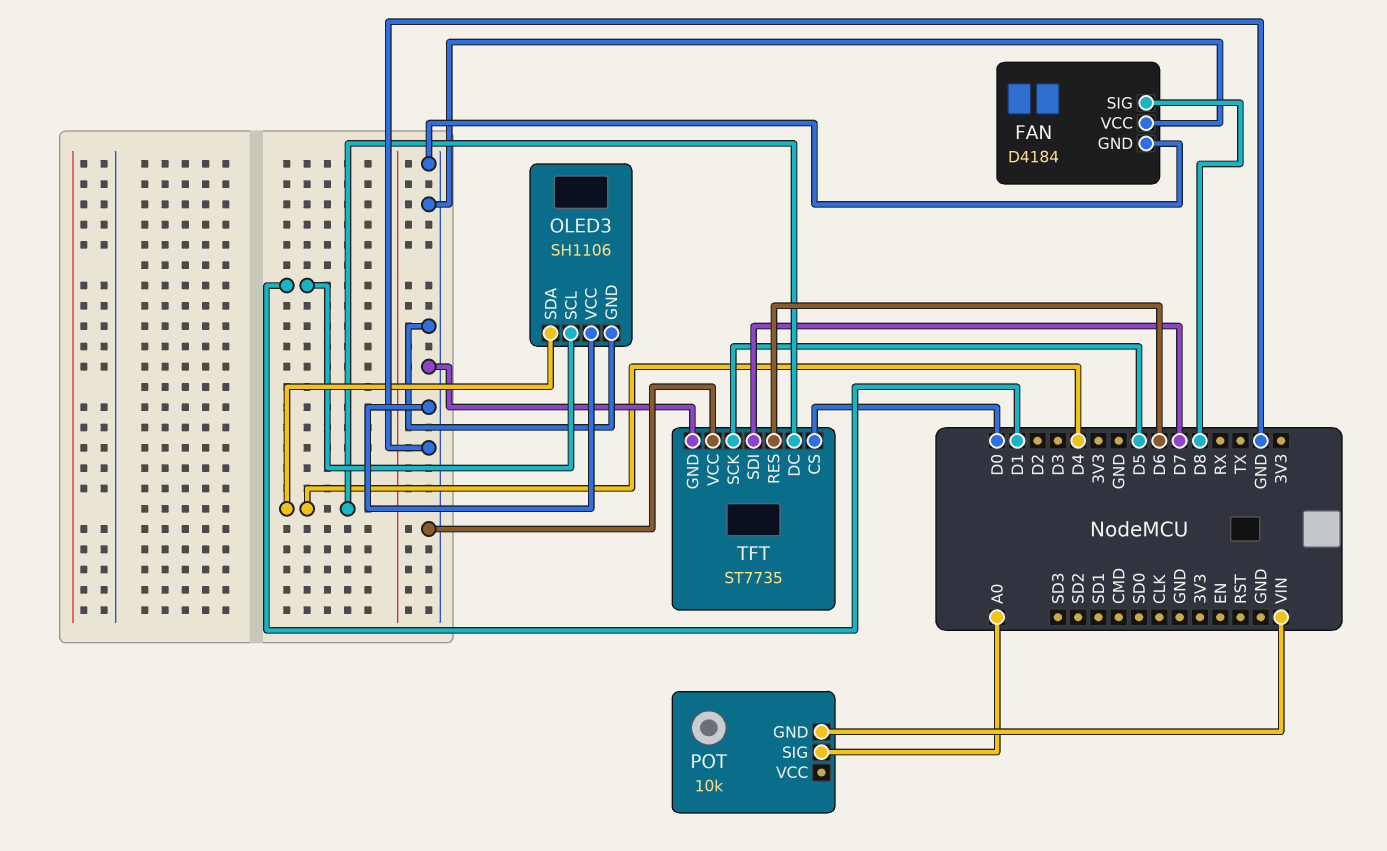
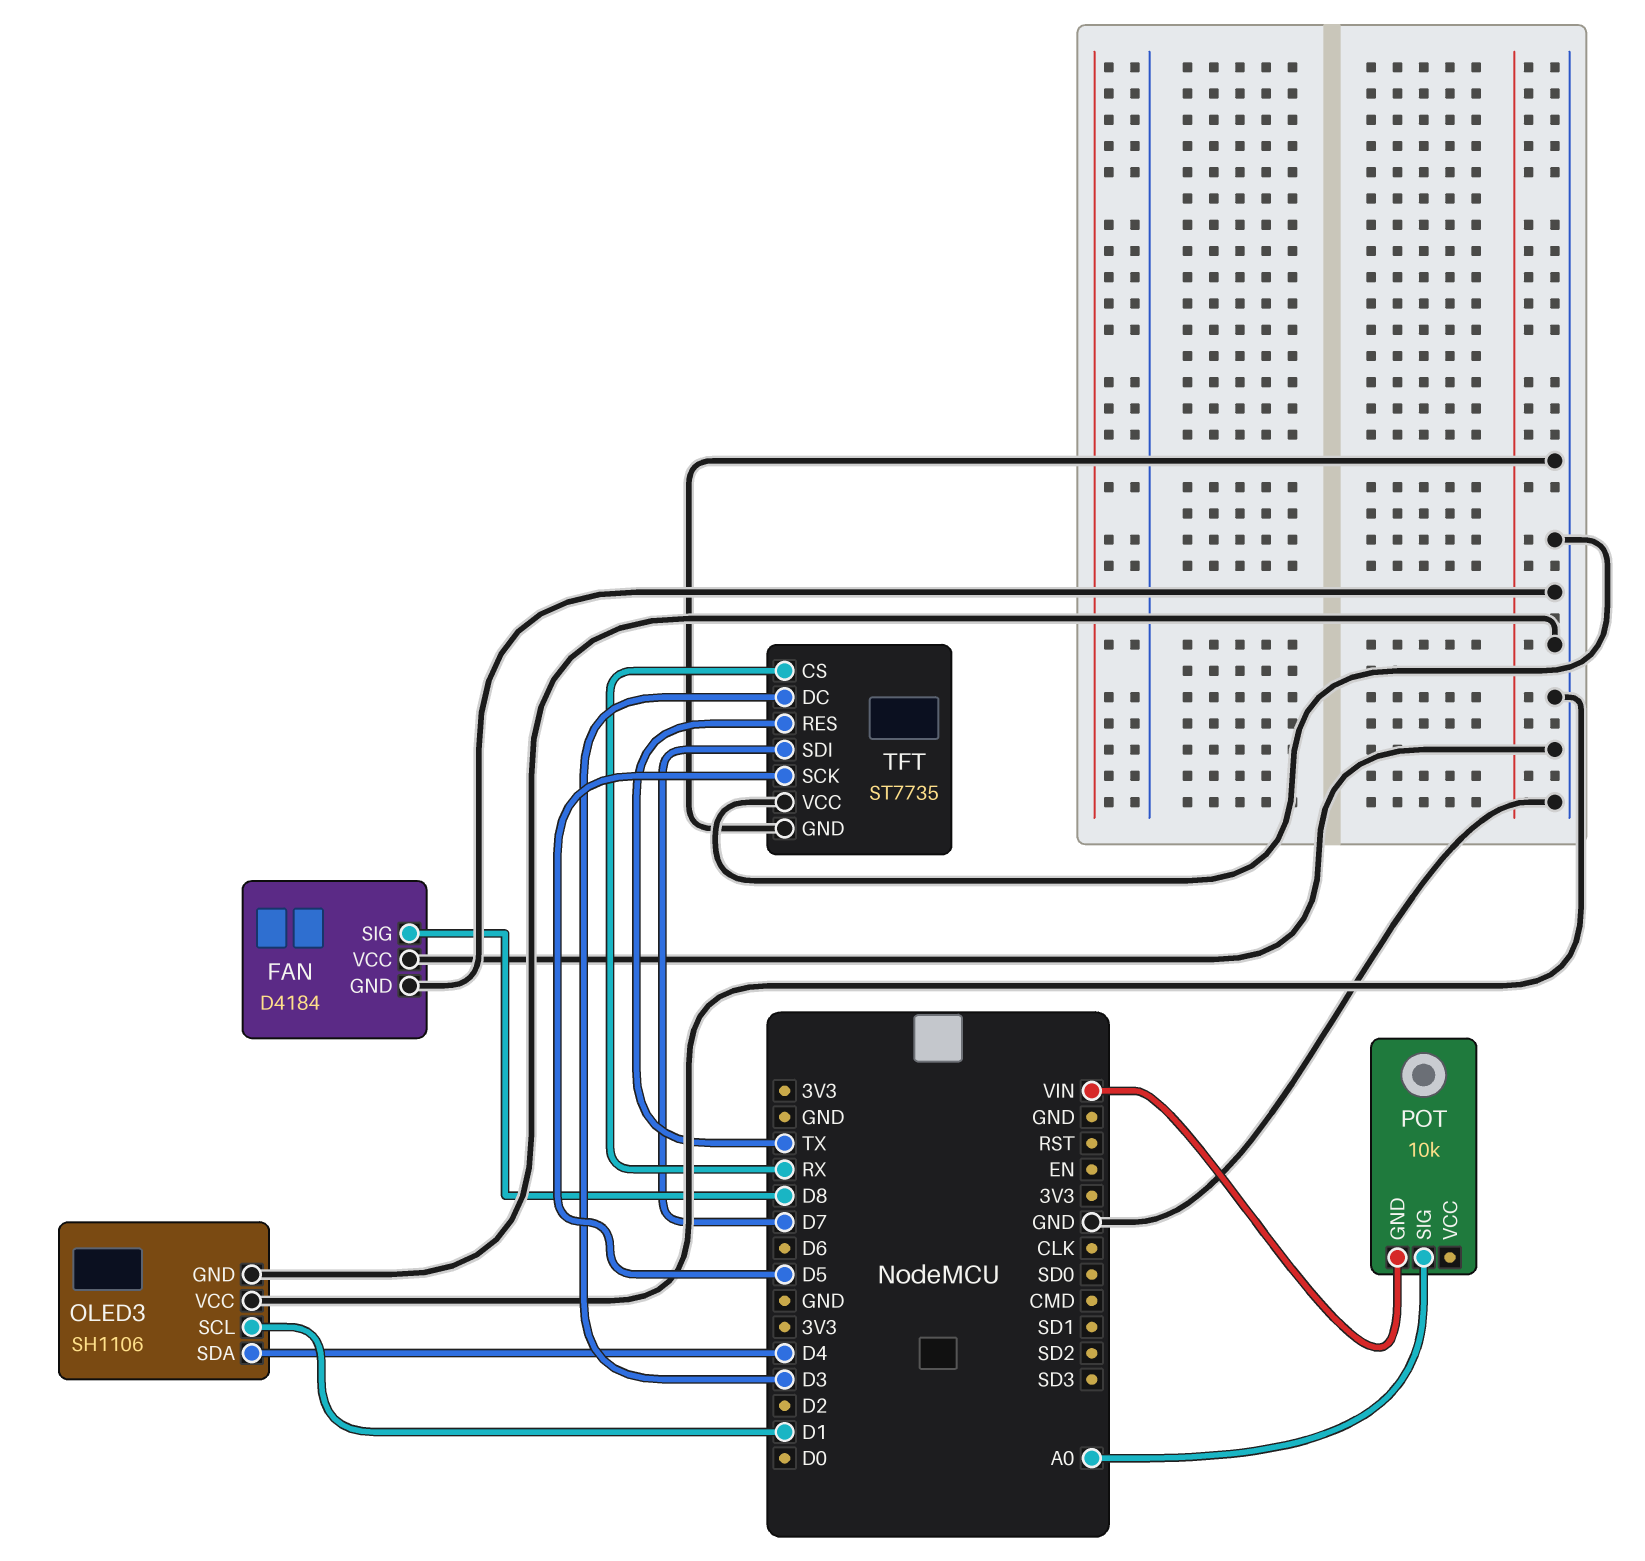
TFT pin CS: D0 -> RX
TFT pin DC: D4 -> D3
TFT pin RES: D6 -> TX

